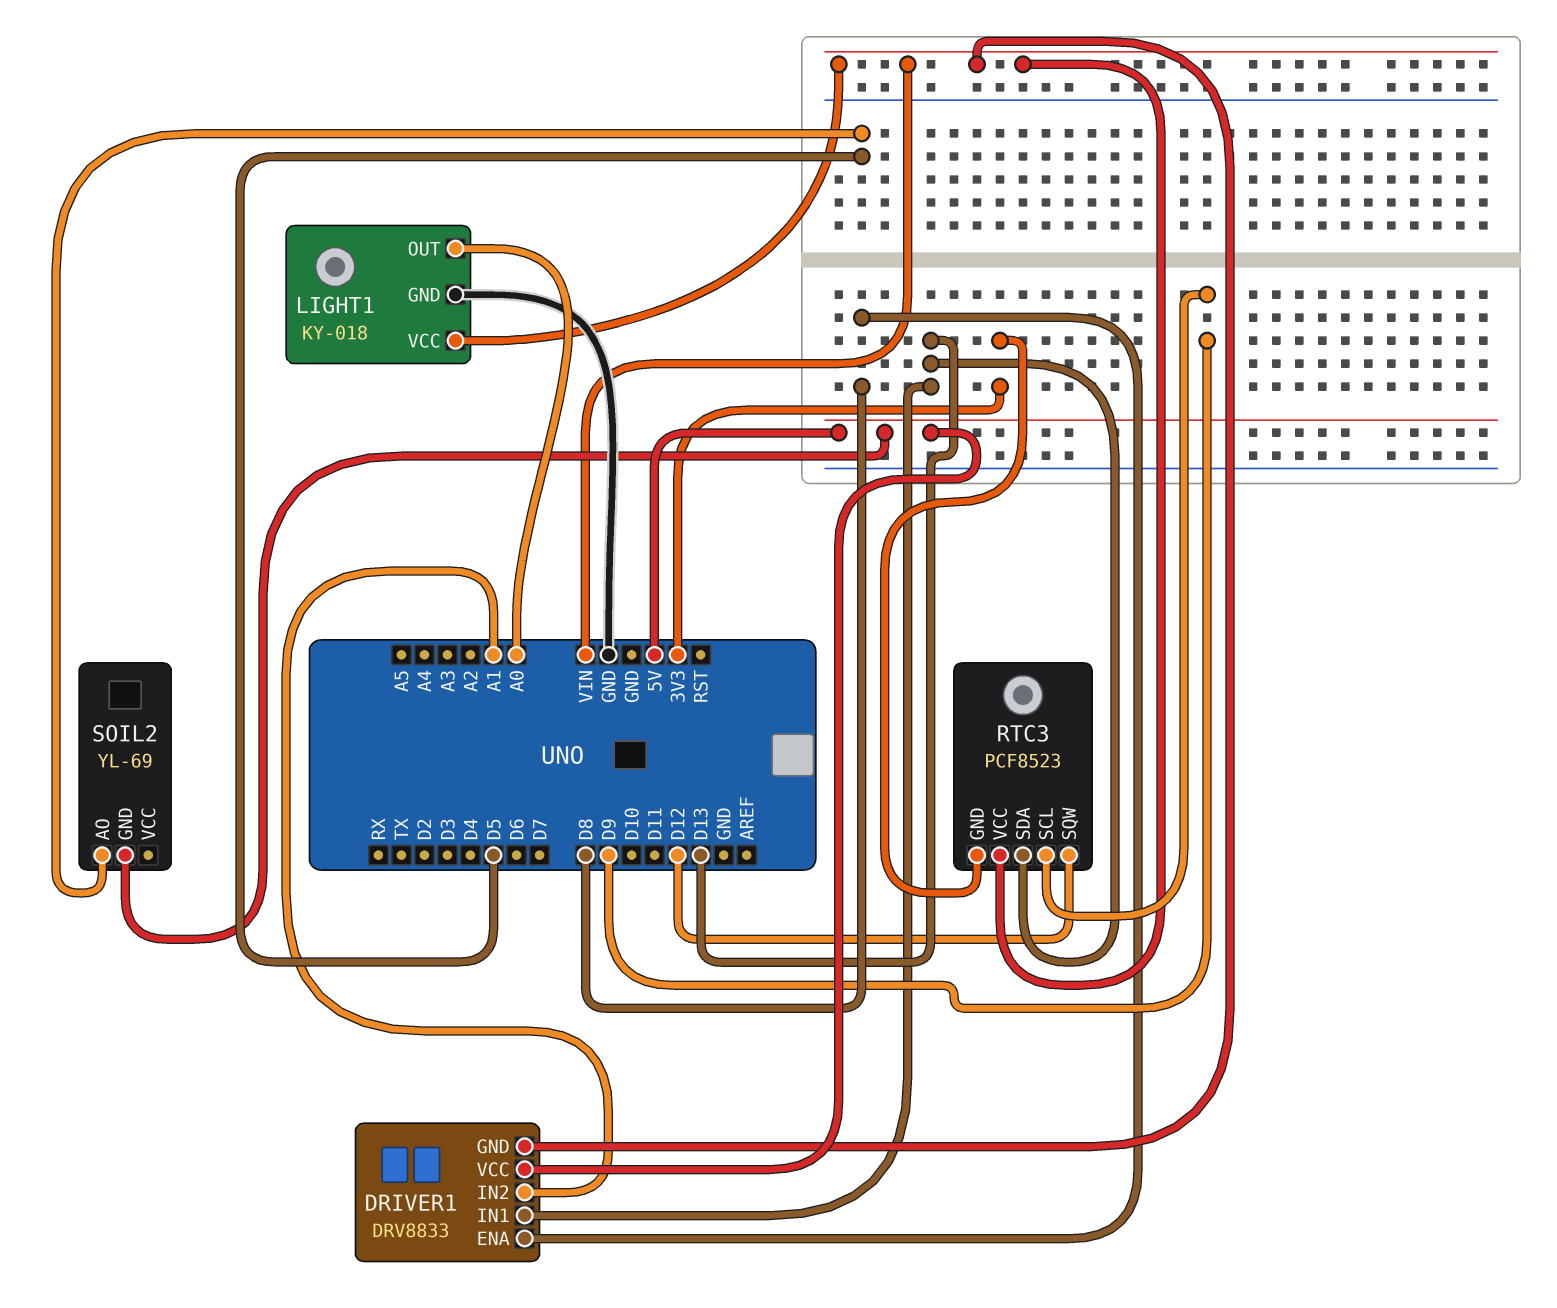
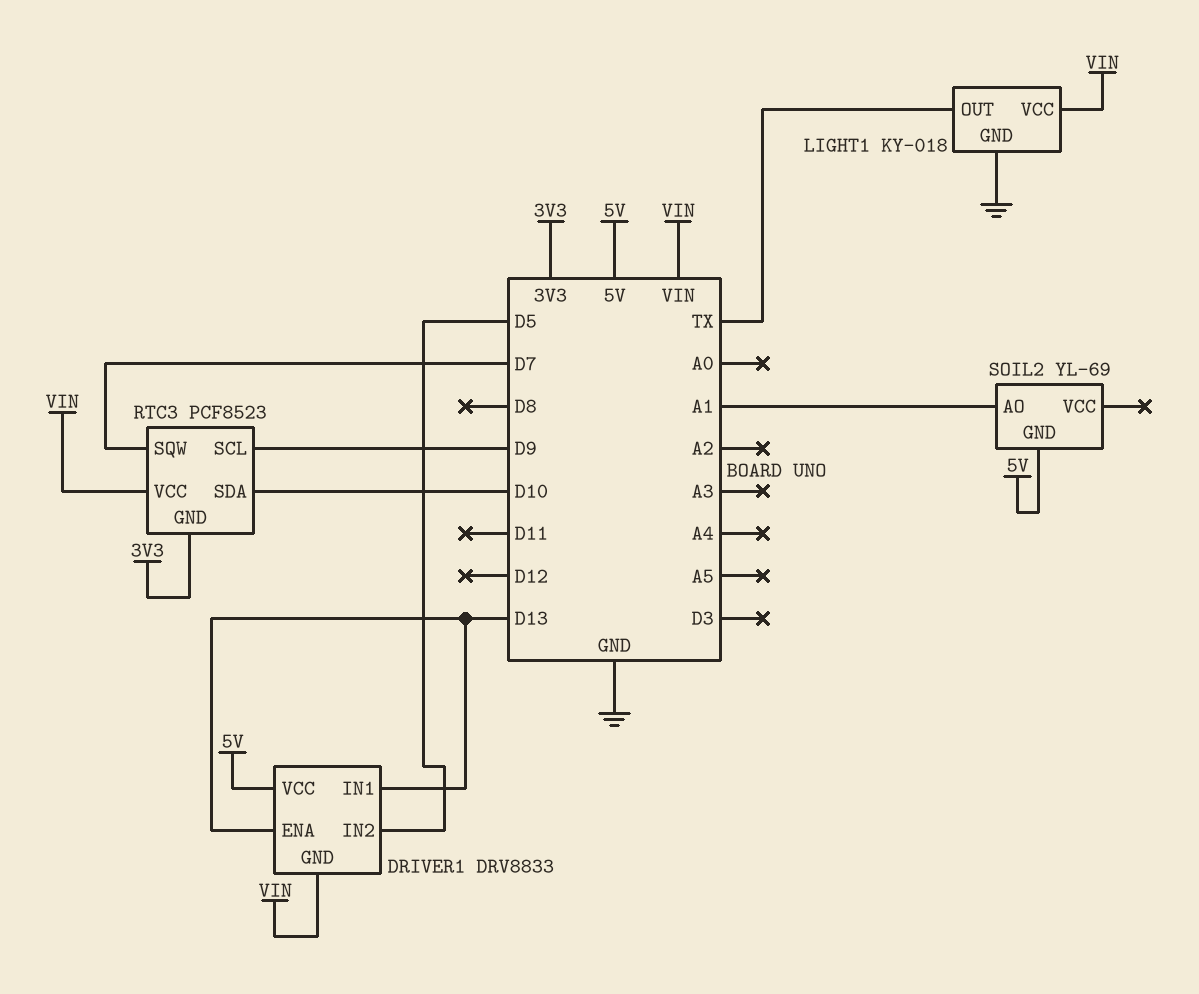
DRIVER1 pin ENA: D8 -> D13
DRIVER1 pin IN2: A1 -> D5
LIGHT1 pin OUT: A0 -> TX
RTC3 pin SDA: D13 -> D10
RTC3 pin SQW: D12 -> D7
SOIL2 pin AO: D5 -> A1

